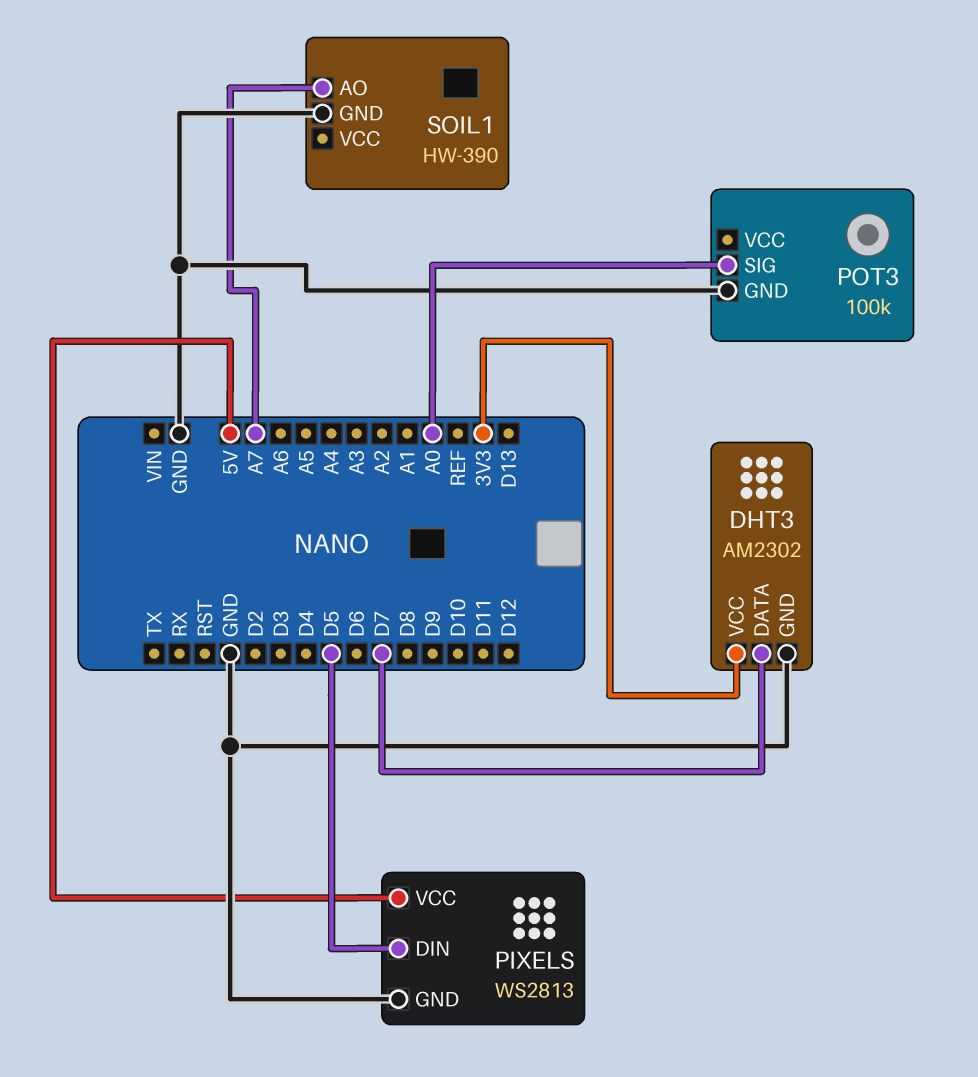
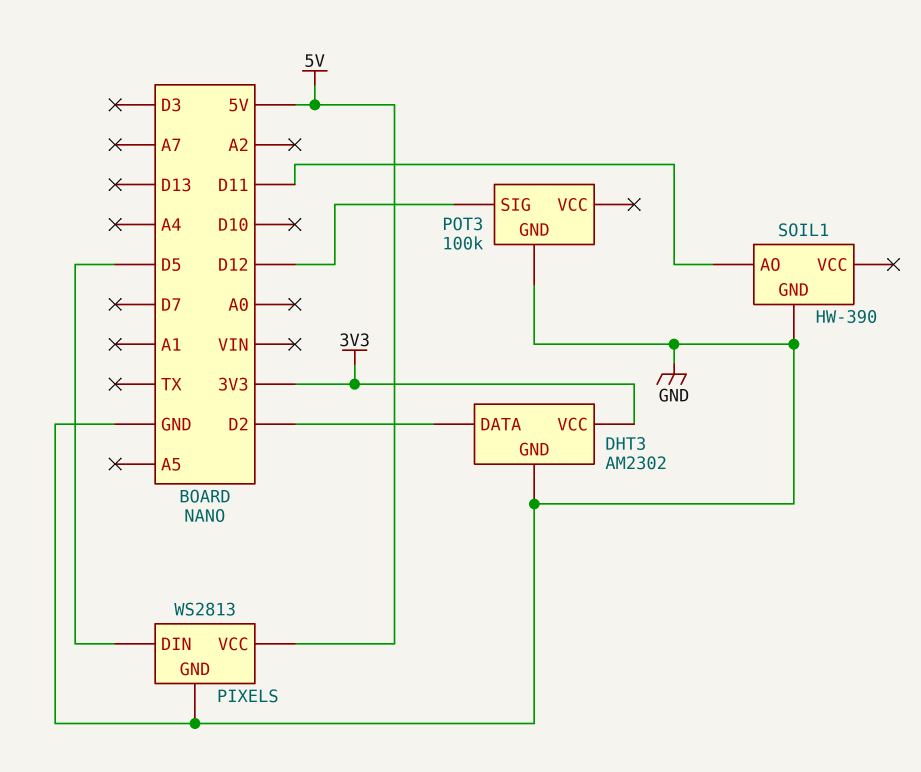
DHT3 pin DATA: D7 -> D2
POT3 pin SIG: A0 -> D12
SOIL1 pin AO: A7 -> D11

